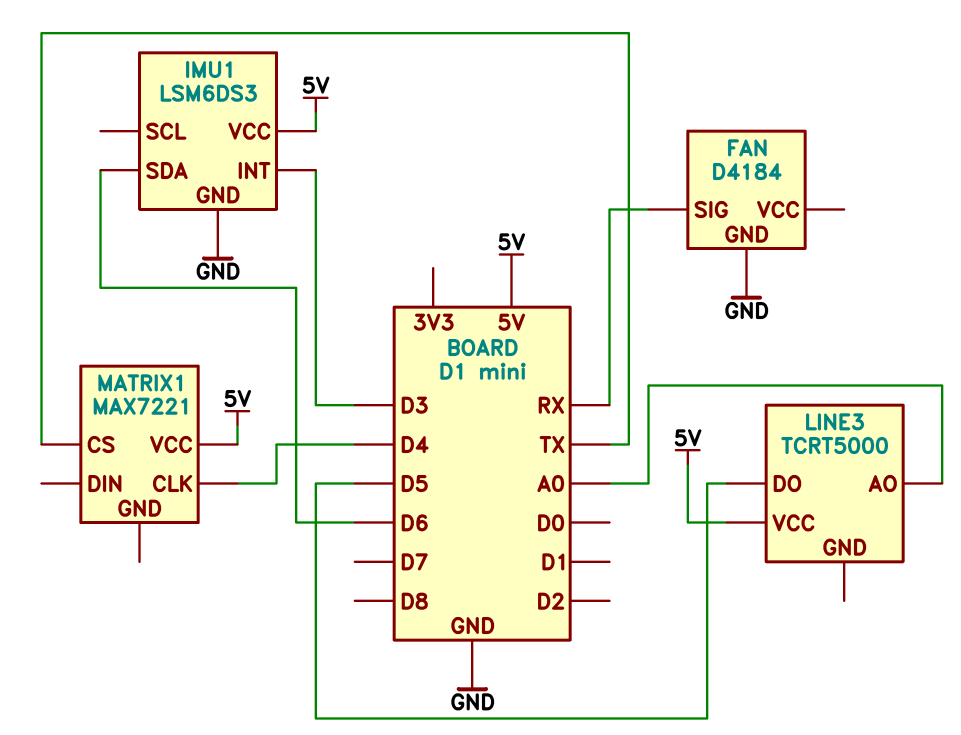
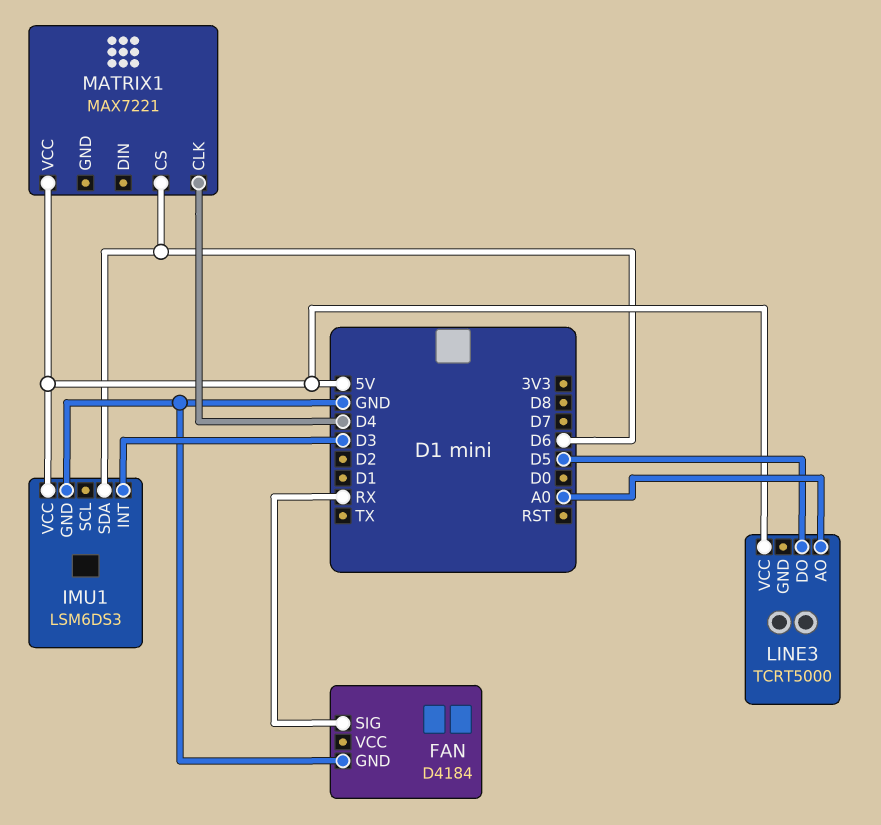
MATRIX1 pin CS: TX -> D6

